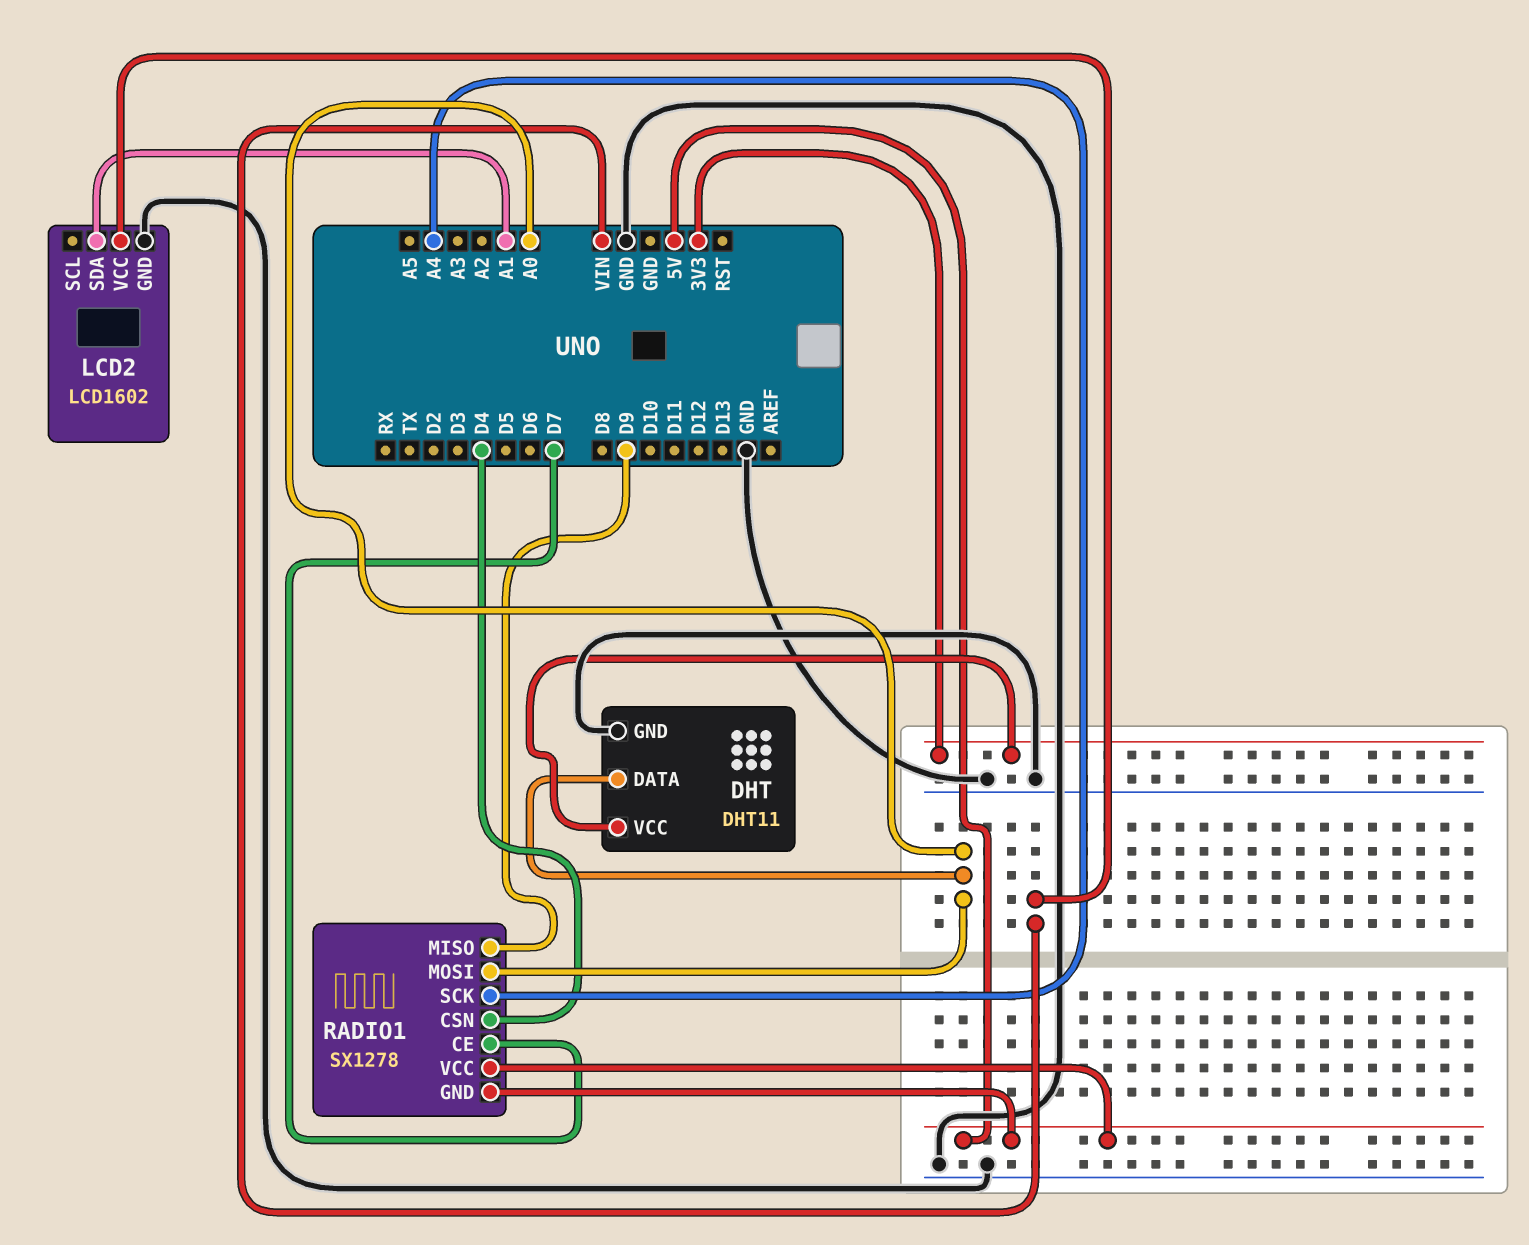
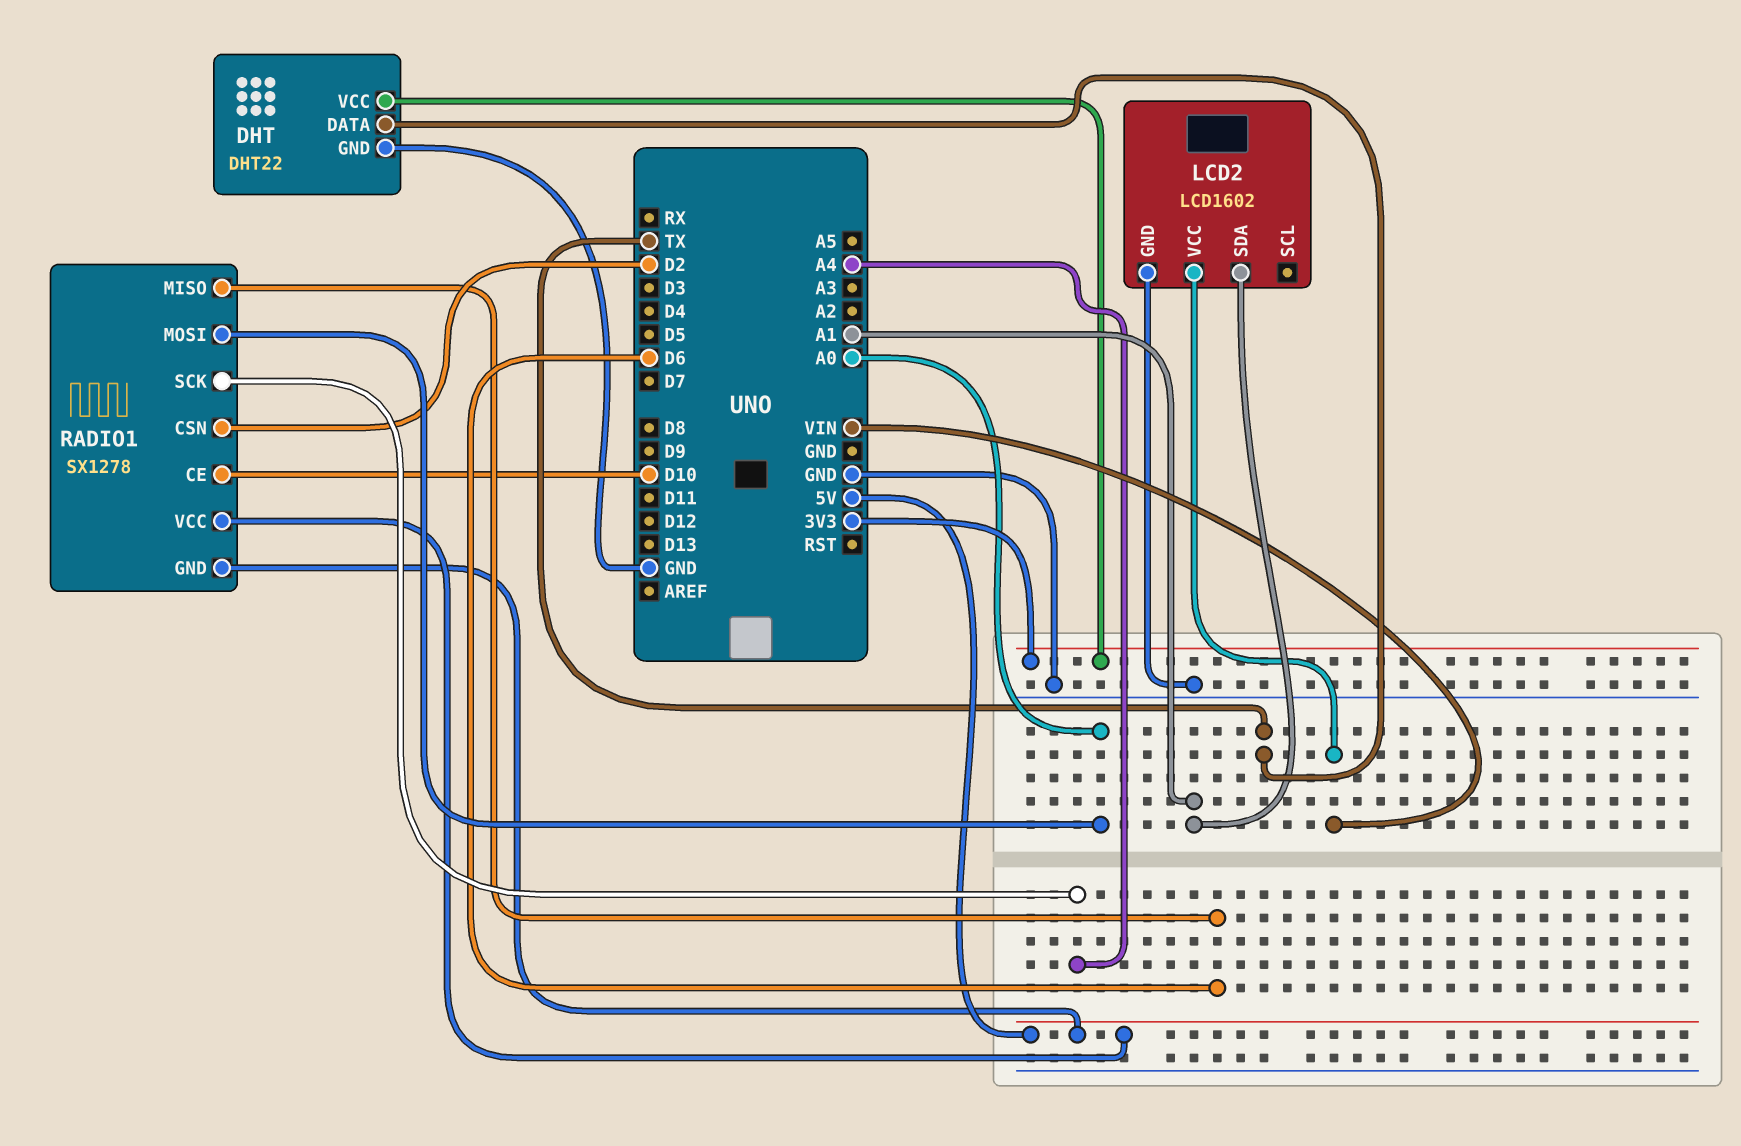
DHT: DHT11 -> DHT22
DHT pin DATA: A0 -> TX
RADIO1 pin CE: D7 -> D10
RADIO1 pin CSN: D4 -> D2
RADIO1 pin MISO: D9 -> D6

